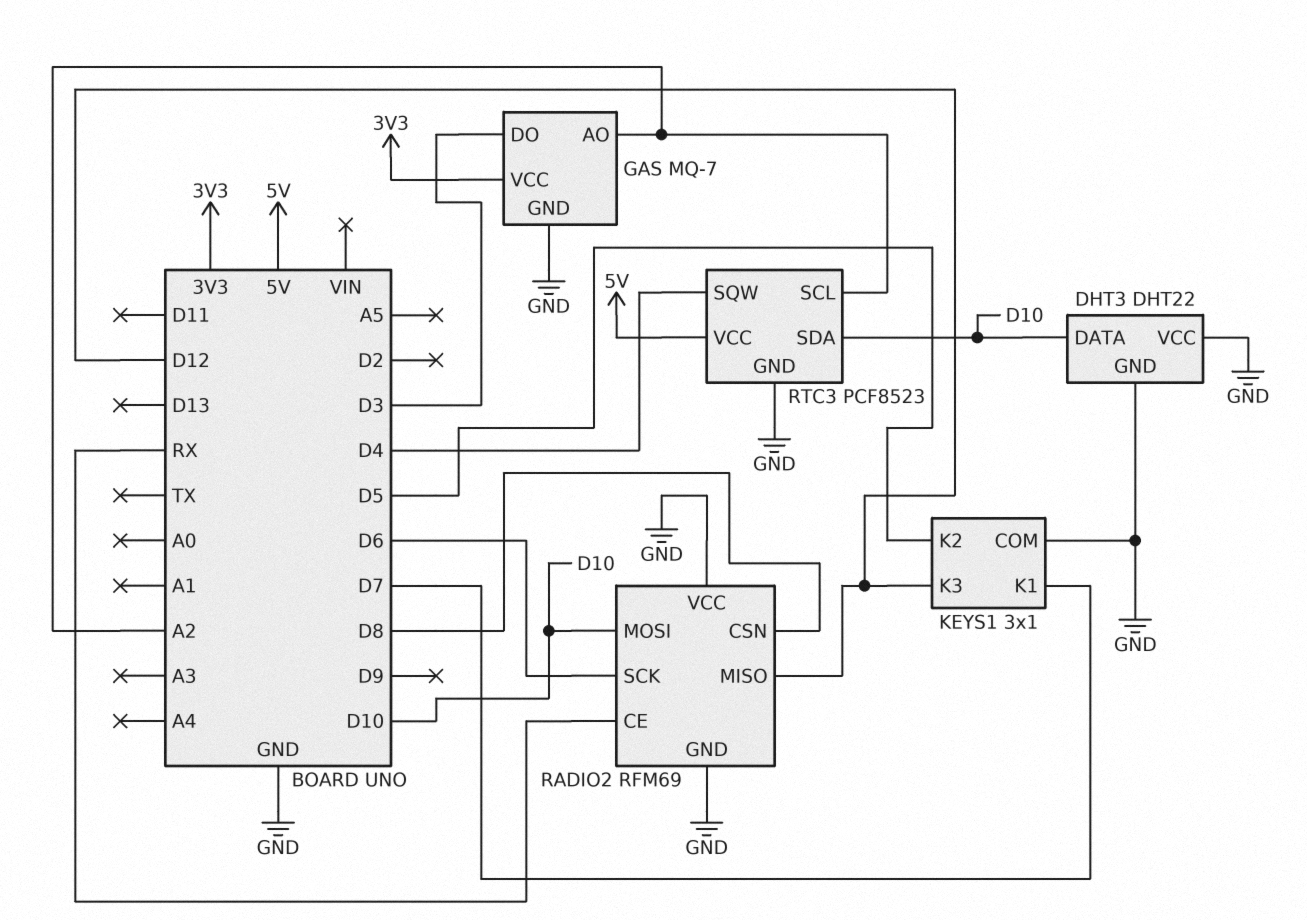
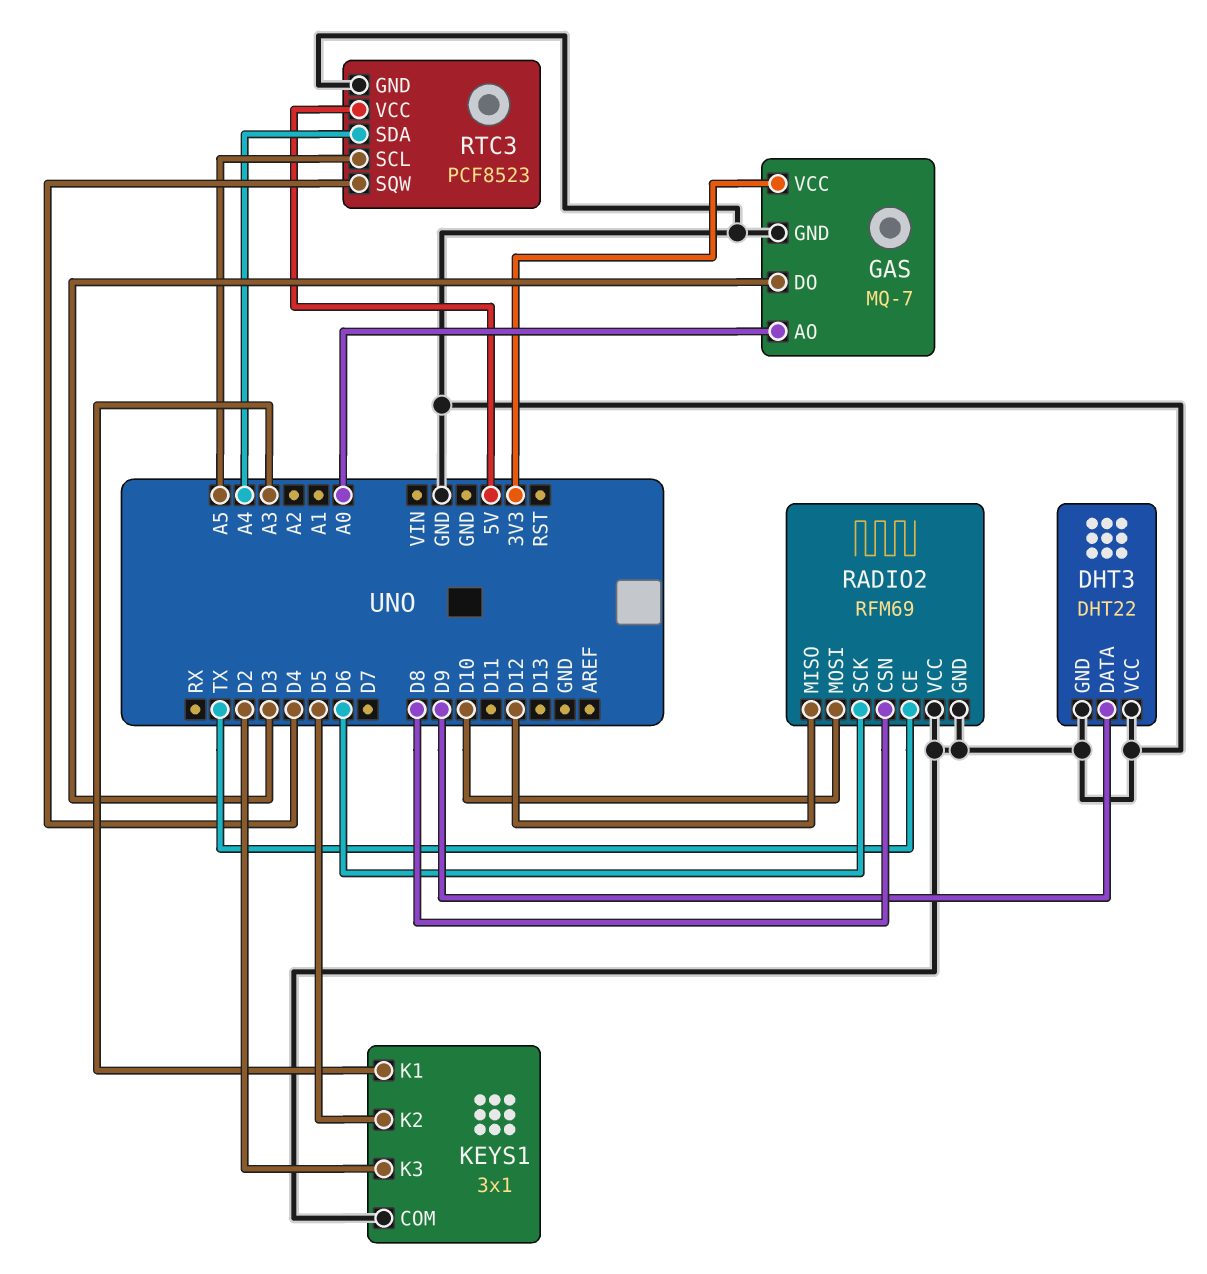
DHT3 pin DATA: D10 -> D9
GAS pin AO: A2 -> A0
KEYS1 pin K1: D7 -> A3
KEYS1 pin K3: D12 -> D2
RADIO2 pin CE: RX -> TX
RTC3 pin SCL: A2 -> A5
RTC3 pin SDA: D10 -> A4

